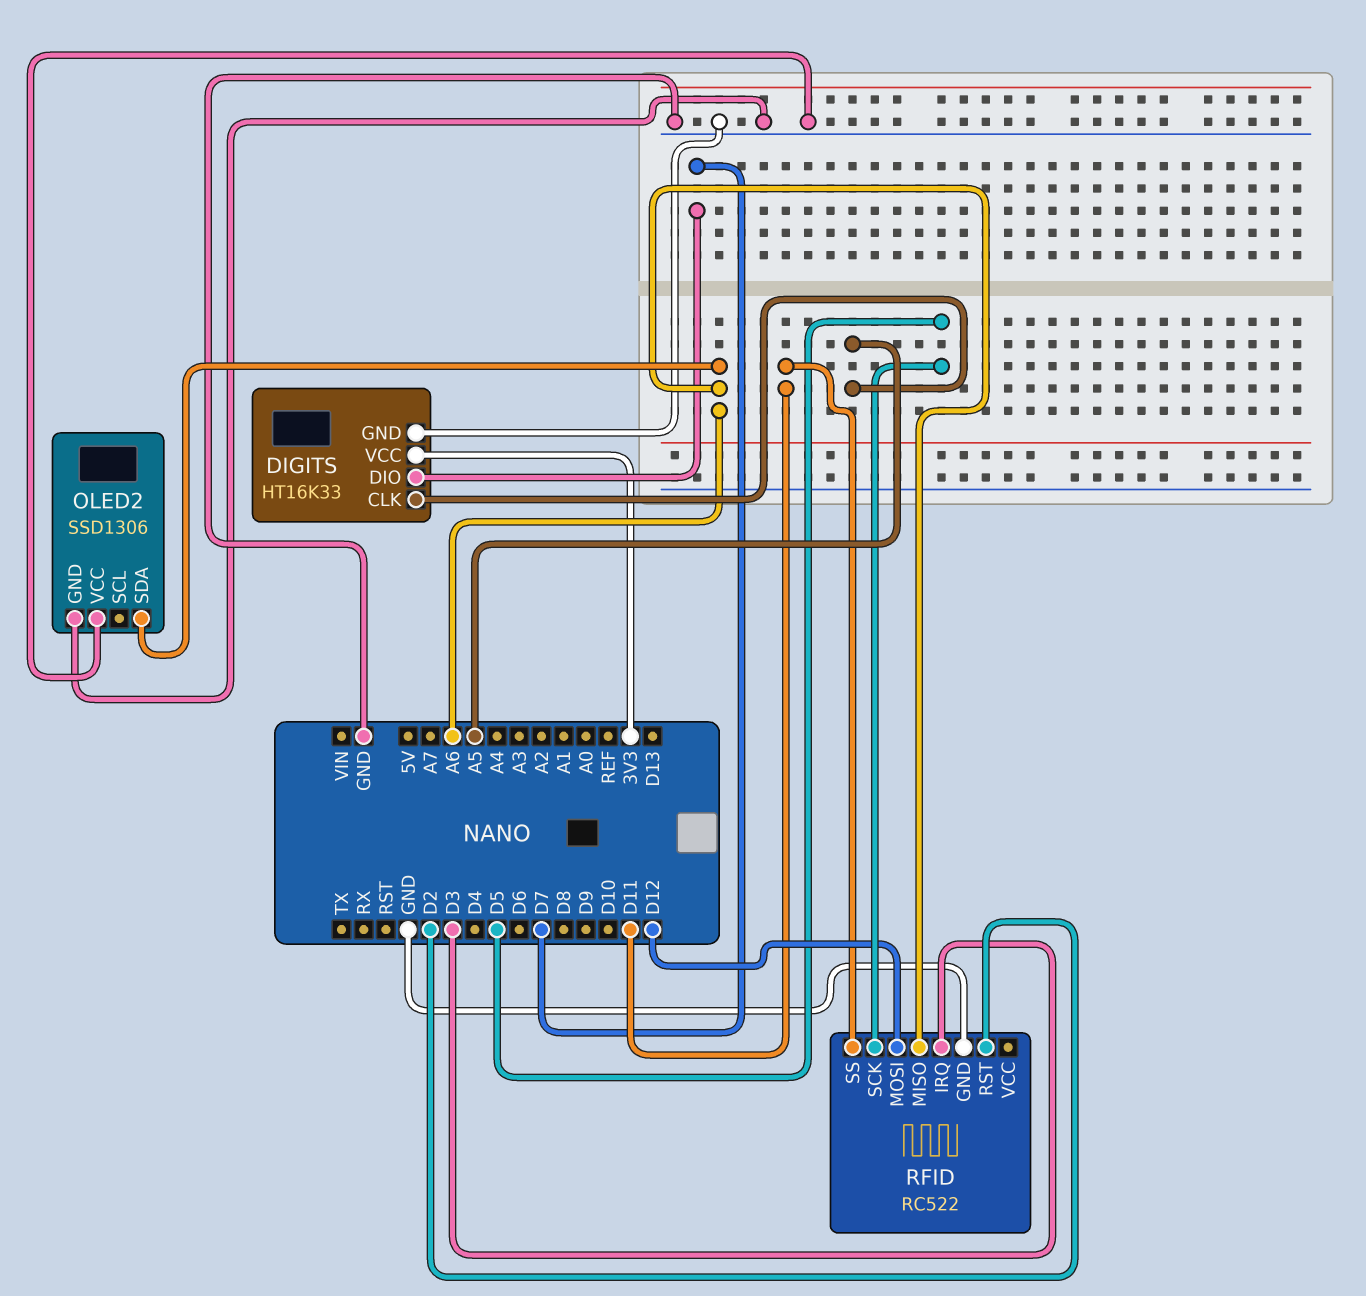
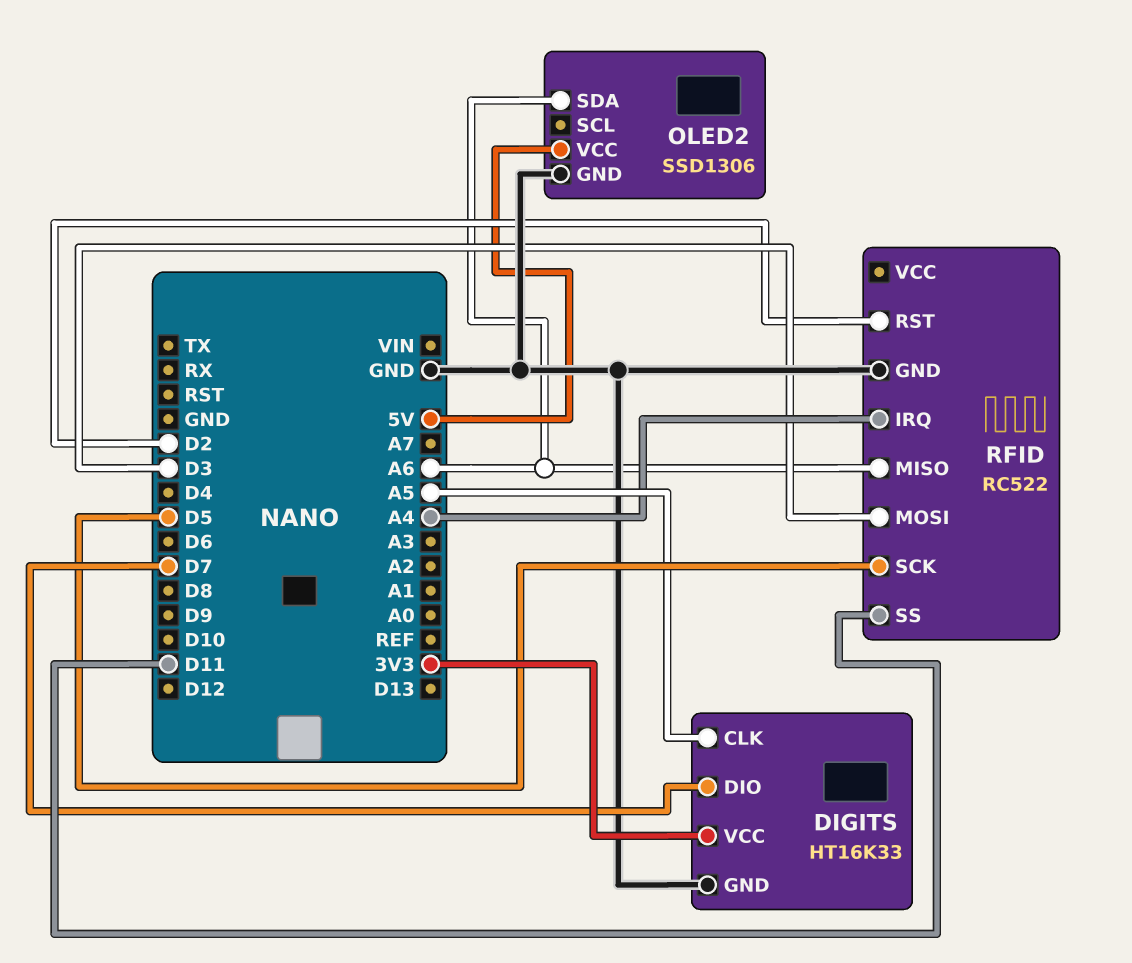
OLED2 pin VCC: GND -> 5V
RFID pin IRQ: D3 -> A4
RFID pin MOSI: D12 -> D3

